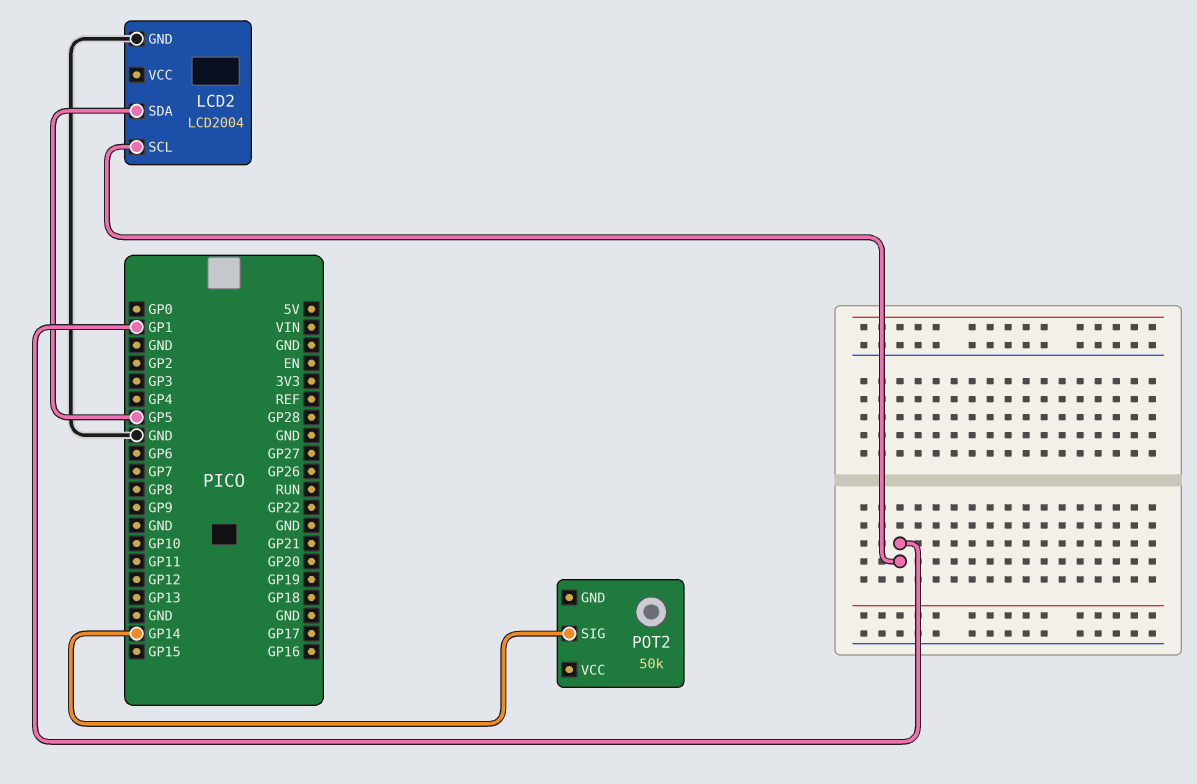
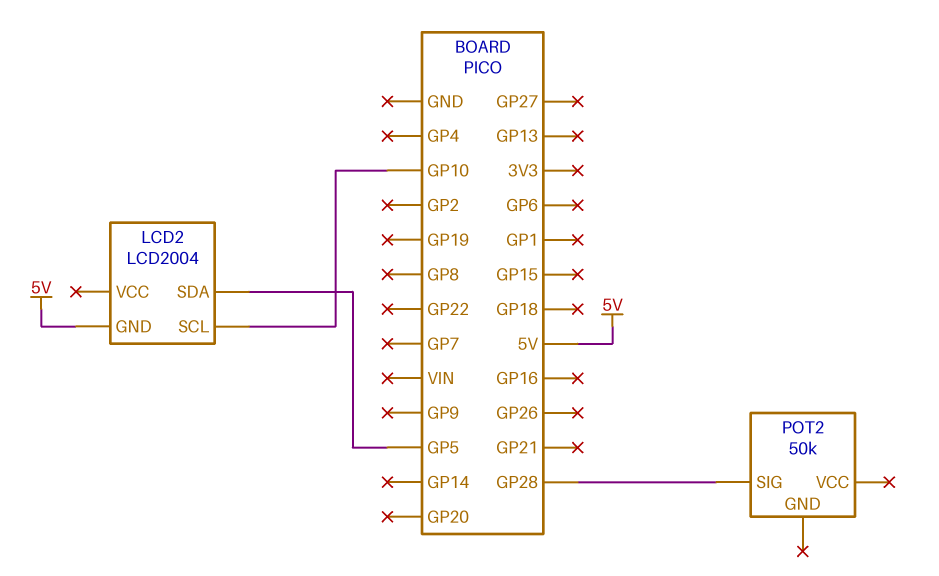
LCD2 pin GND: GND -> 5V
LCD2 pin SCL: GP1 -> GP10
POT2 pin SIG: GP14 -> GP28

